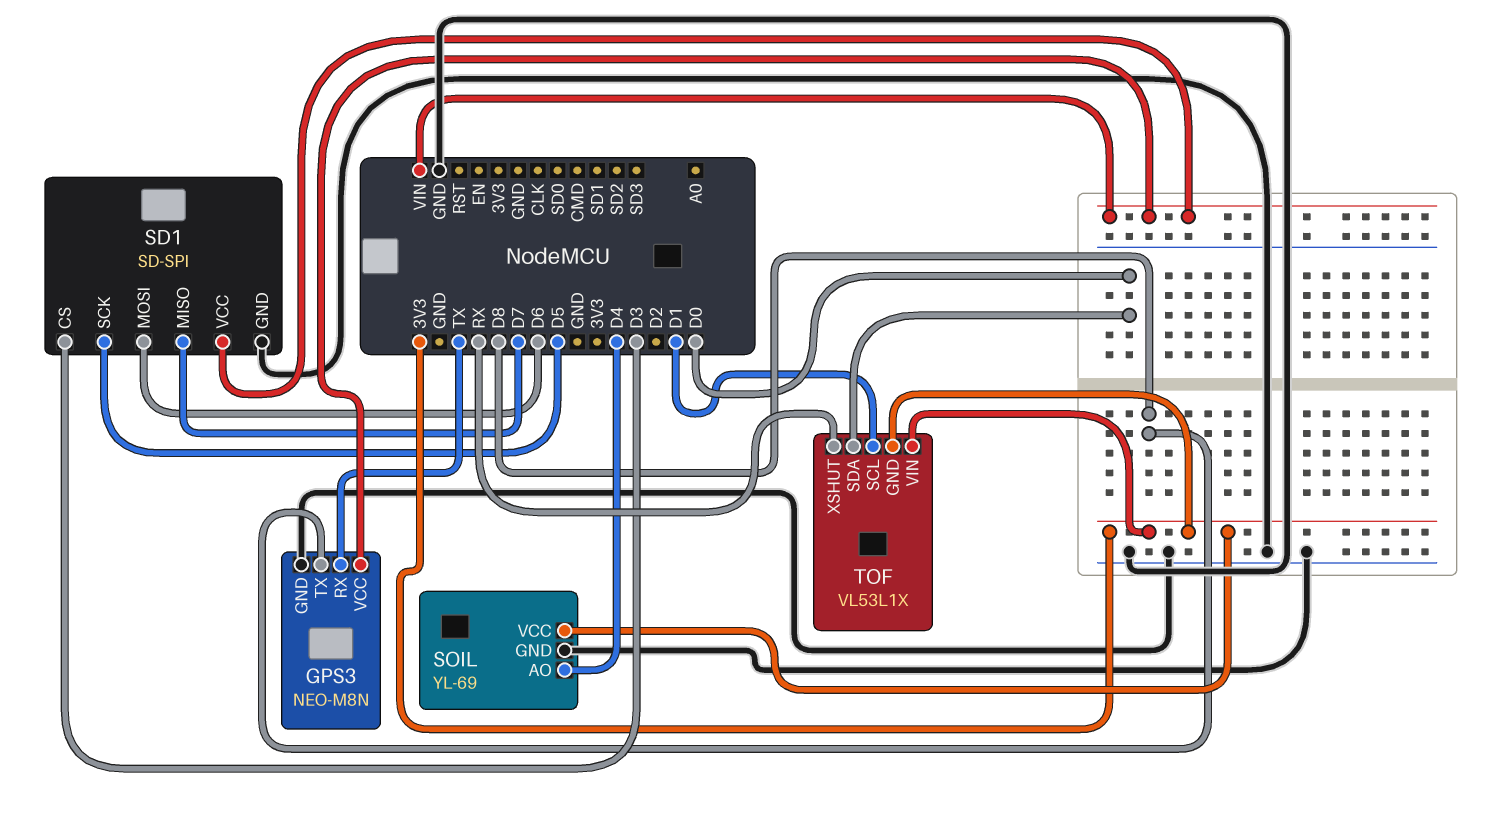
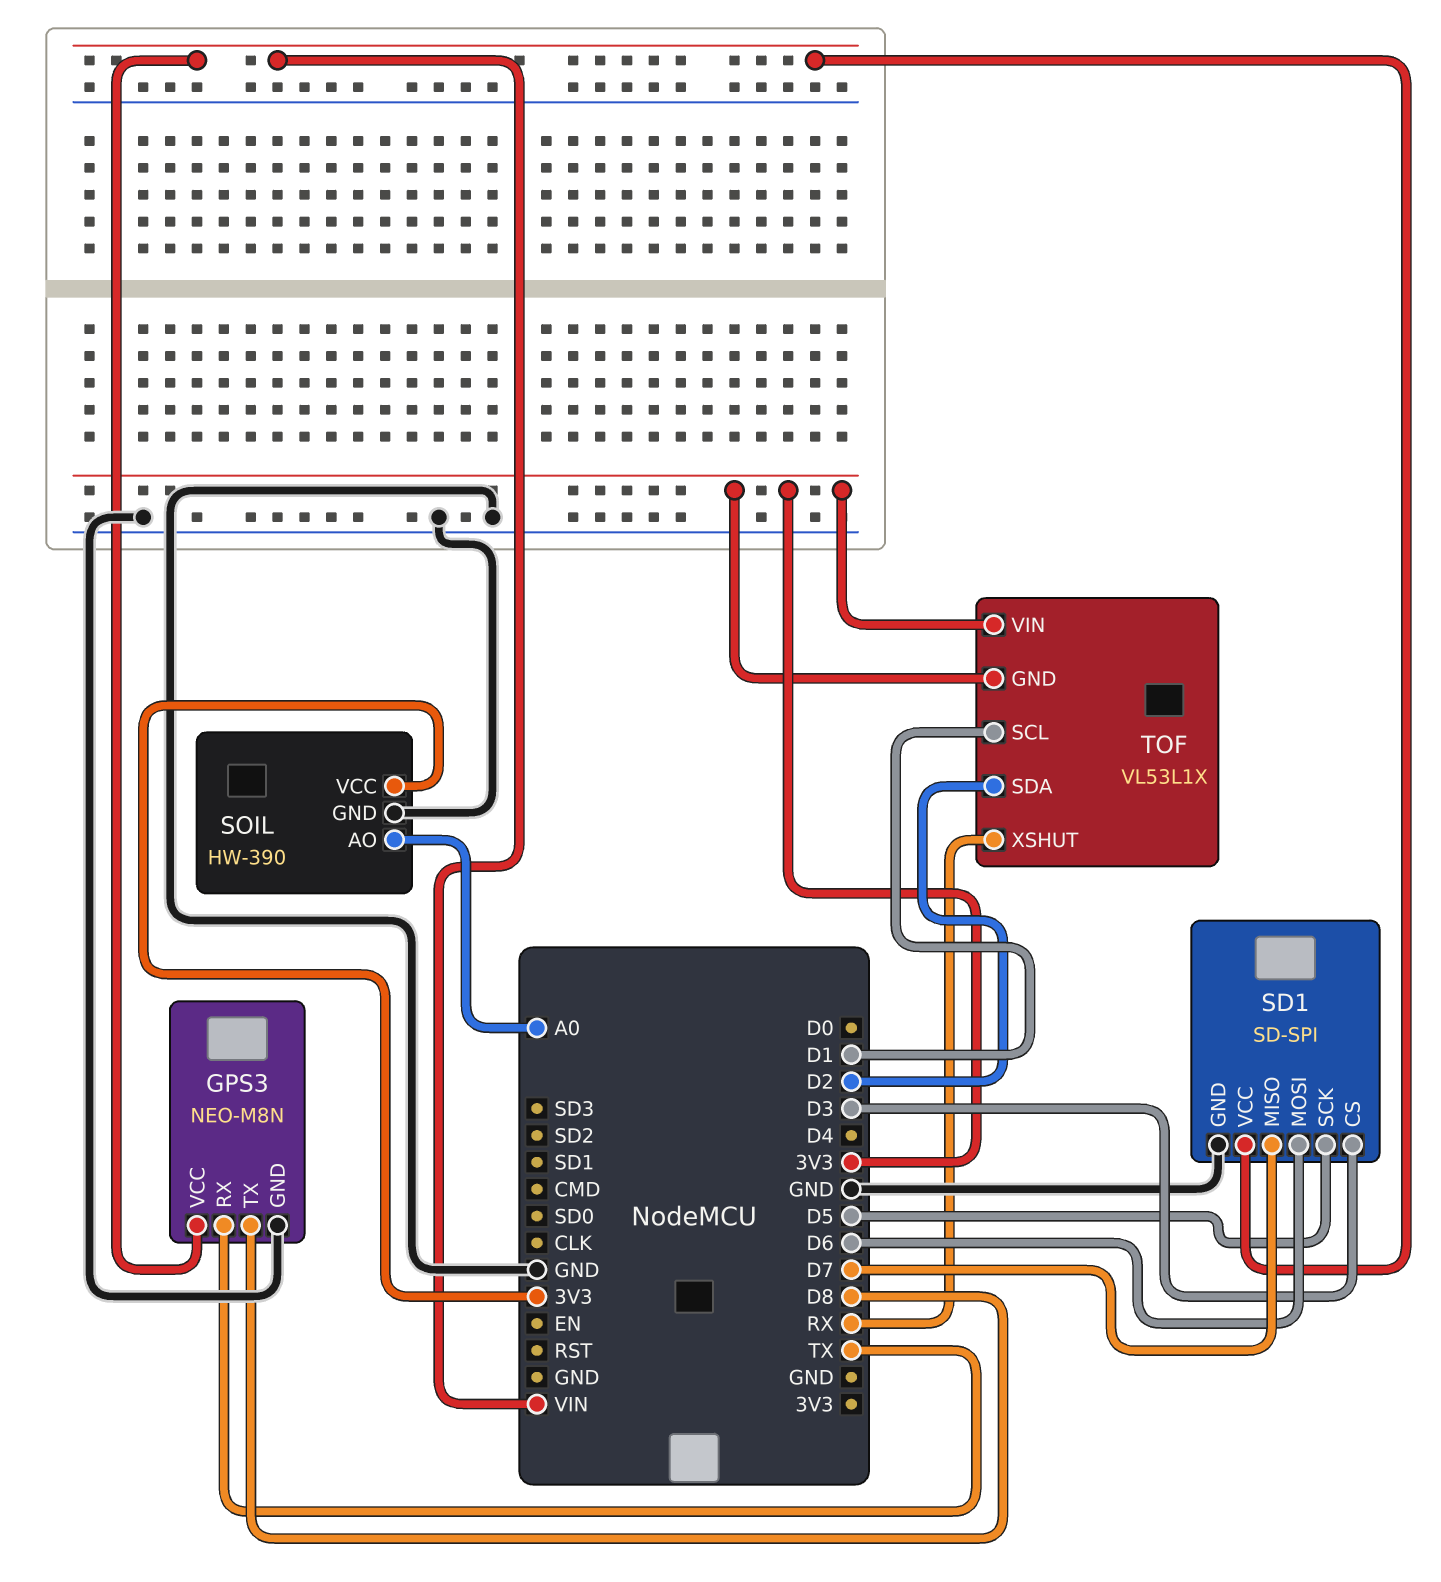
SOIL: YL-69 -> HW-390
SOIL pin AO: D4 -> A0
TOF pin SDA: D0 -> D2

